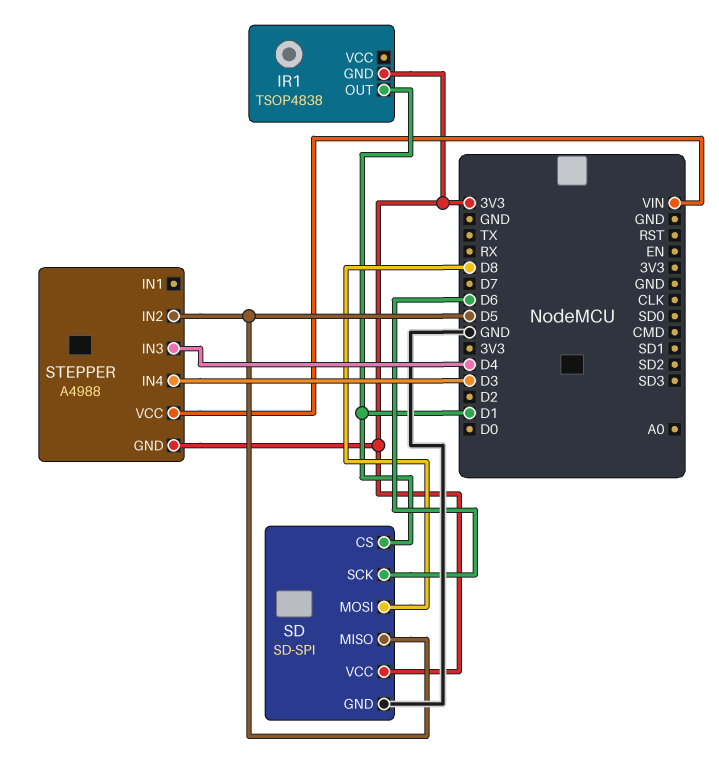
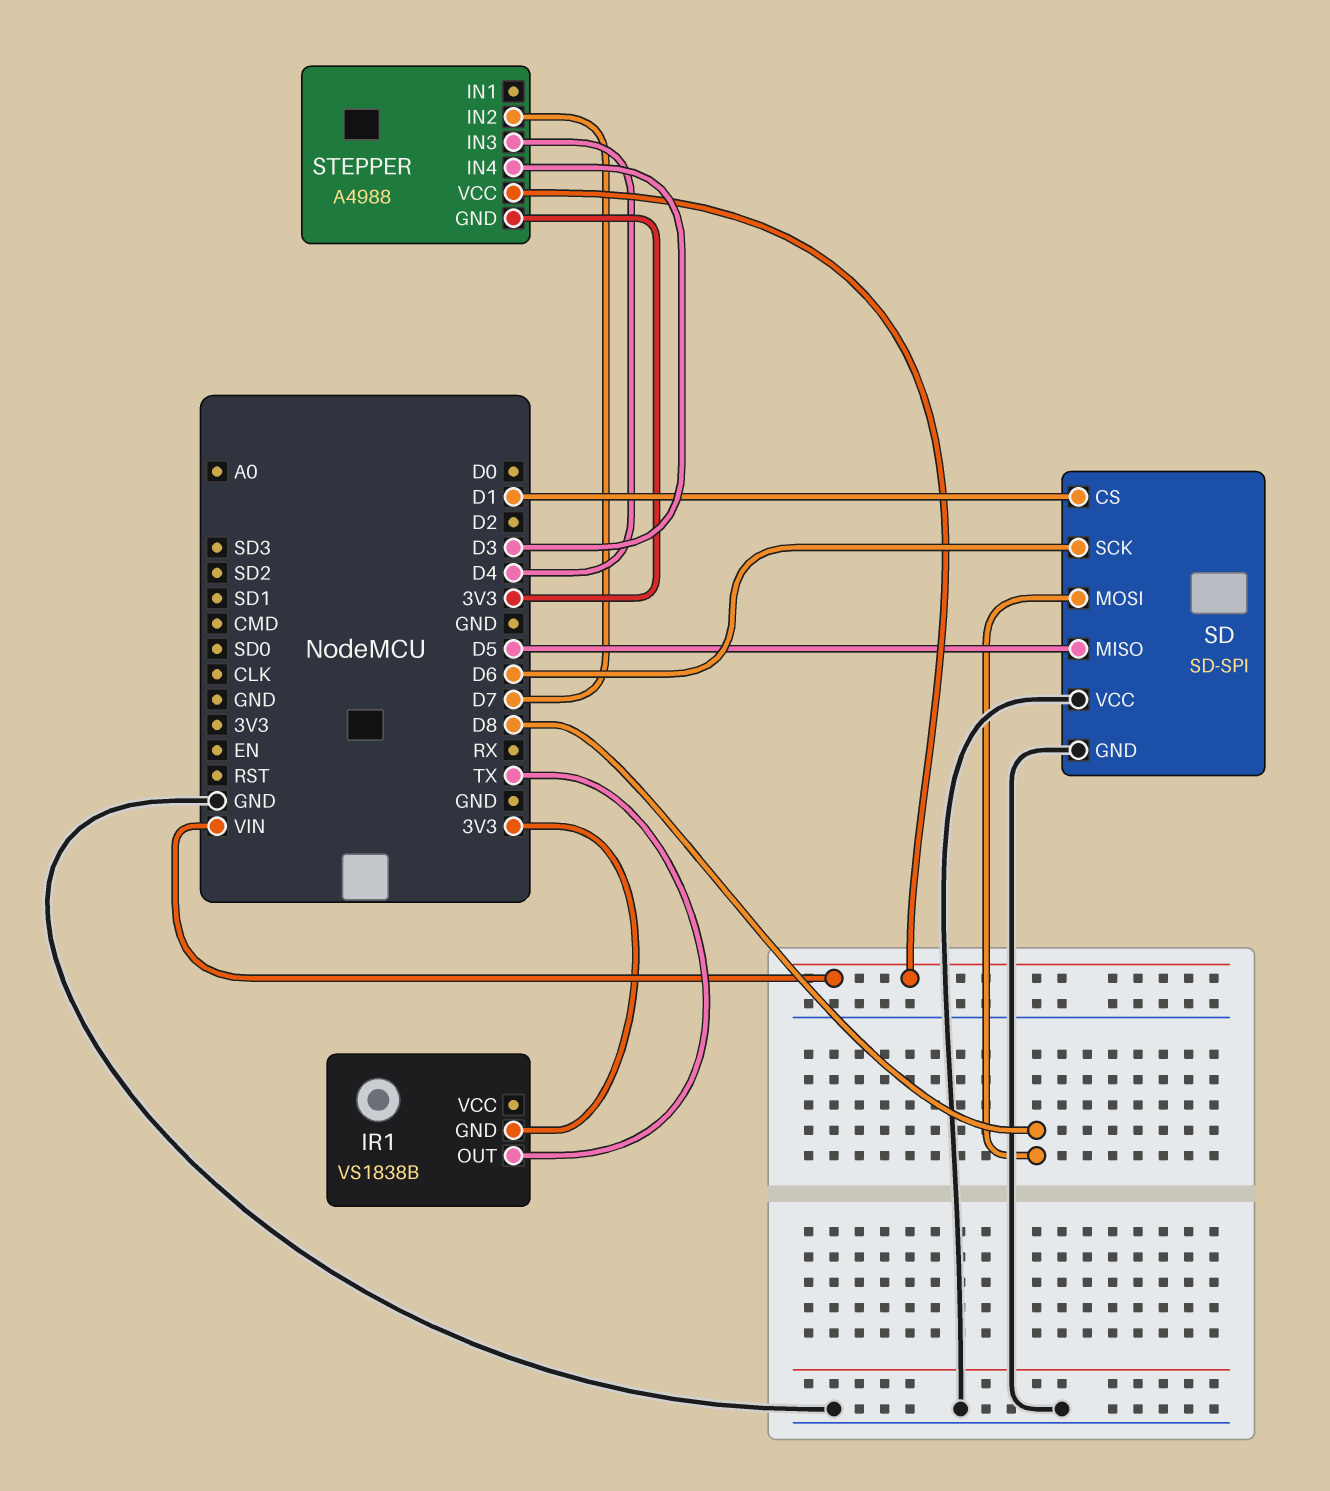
IR1: TSOP4838 -> VS1838B
IR1 pin OUT: D1 -> TX
SD pin VCC: 3V3 -> GND
STEPPER pin IN2: D5 -> D7

